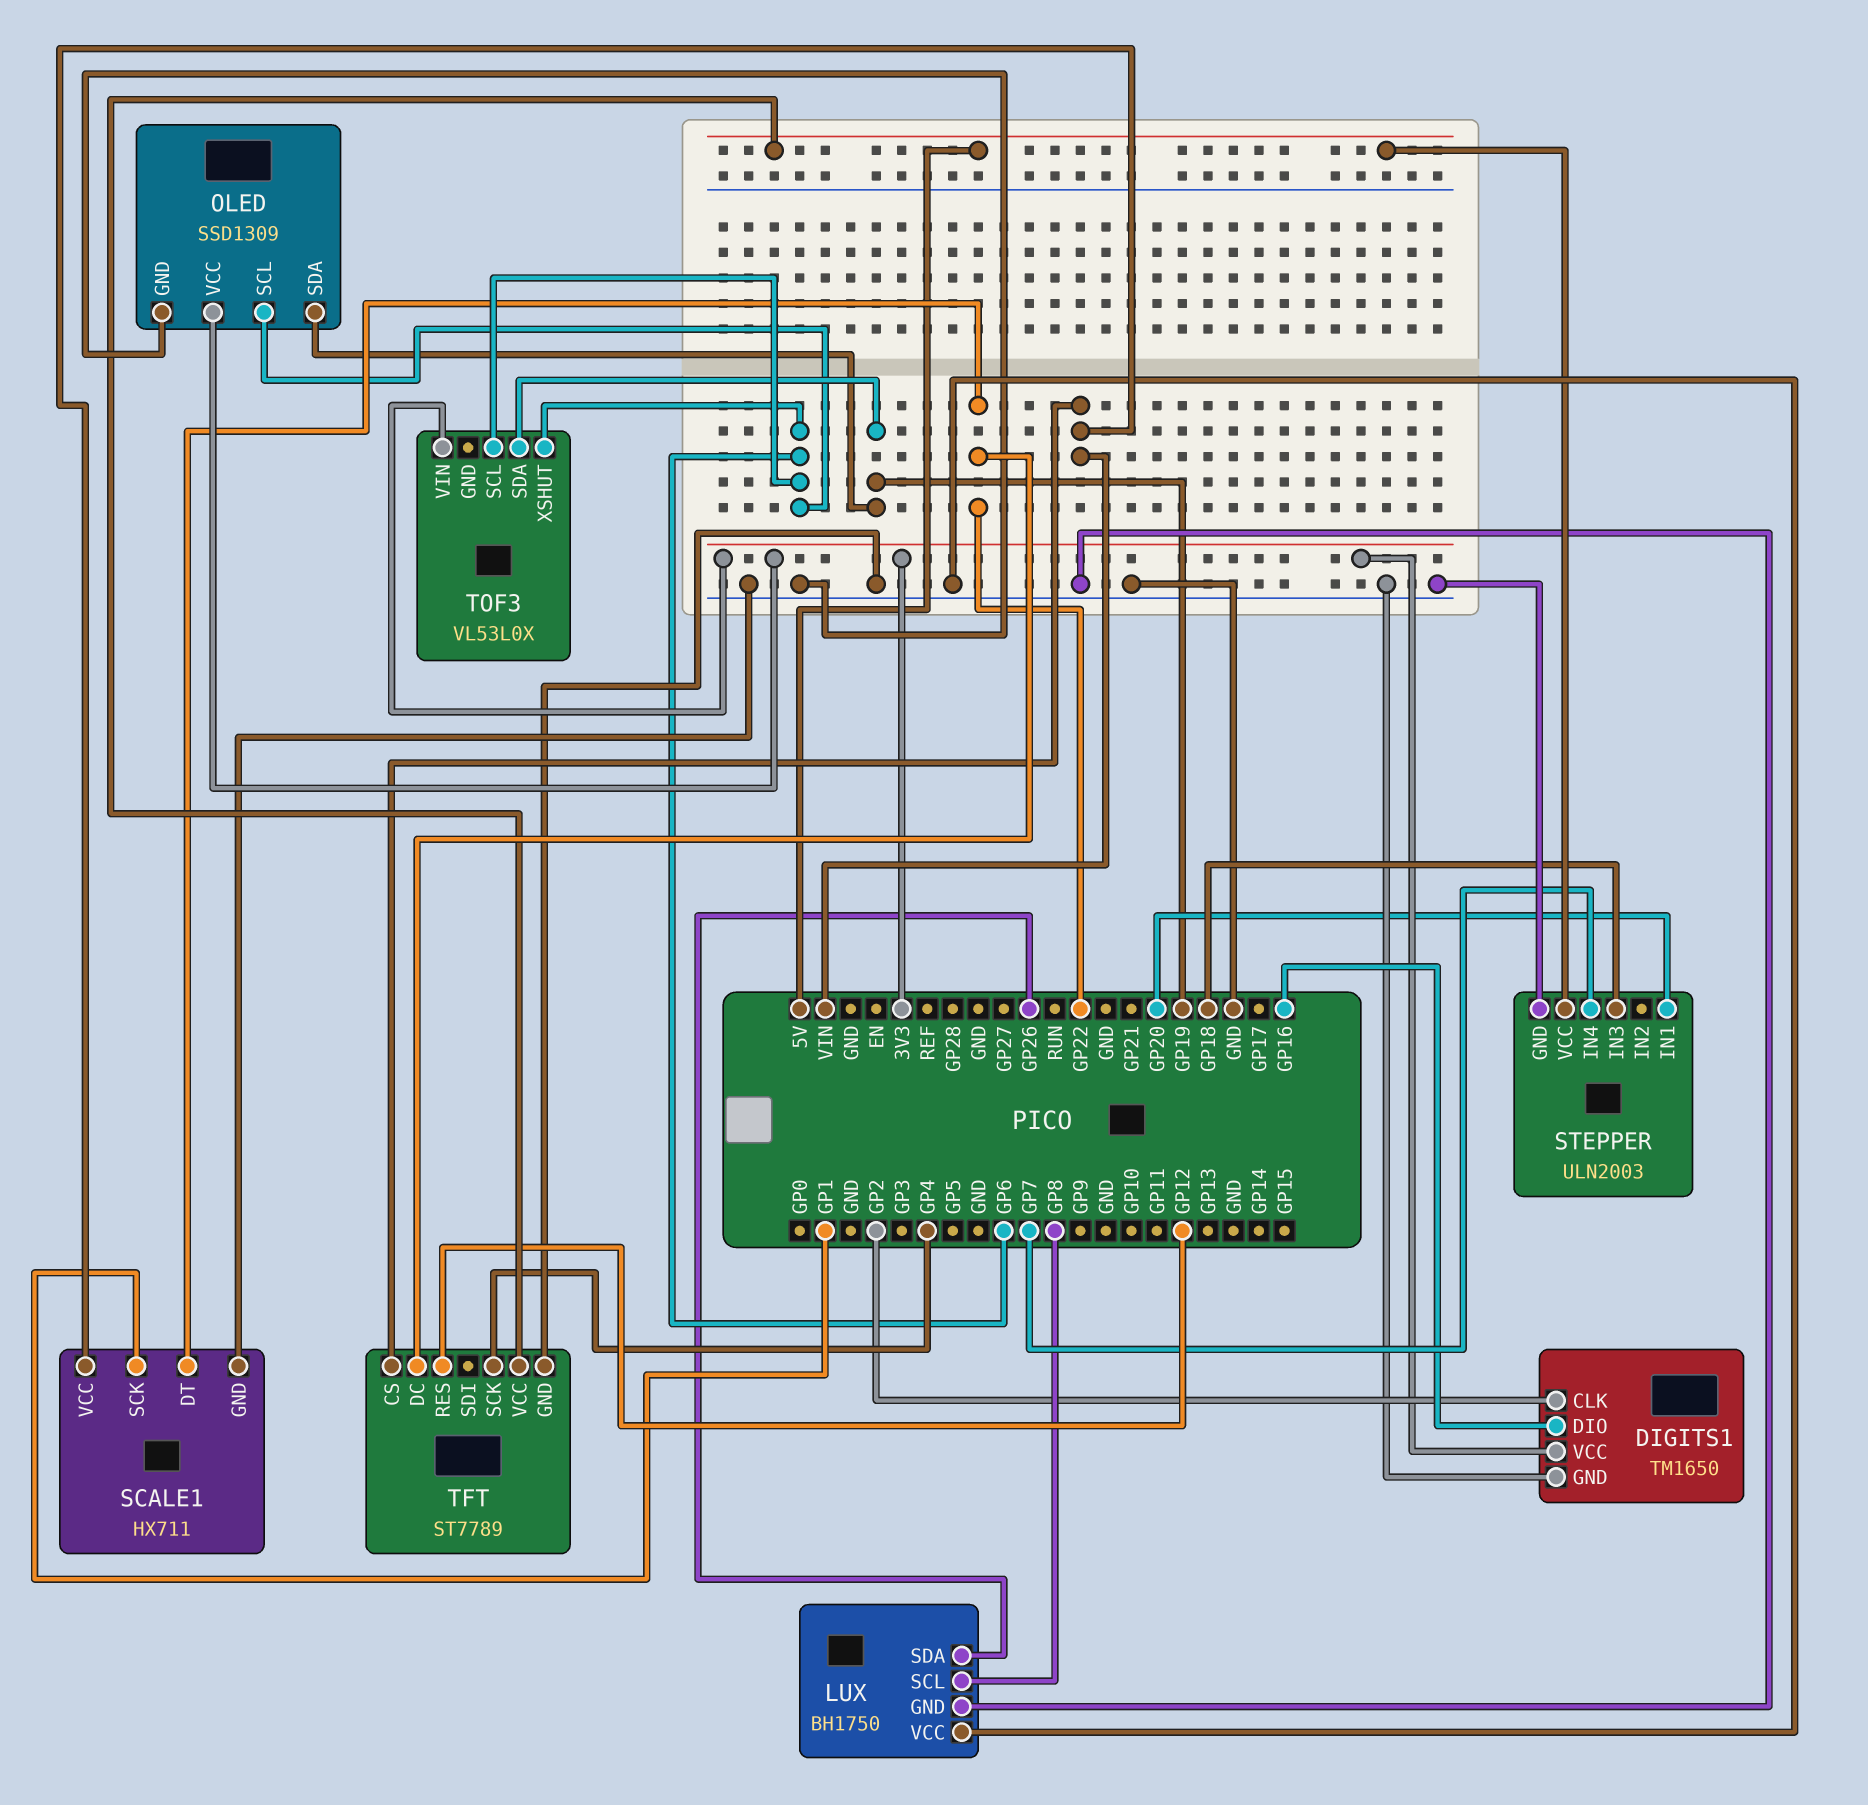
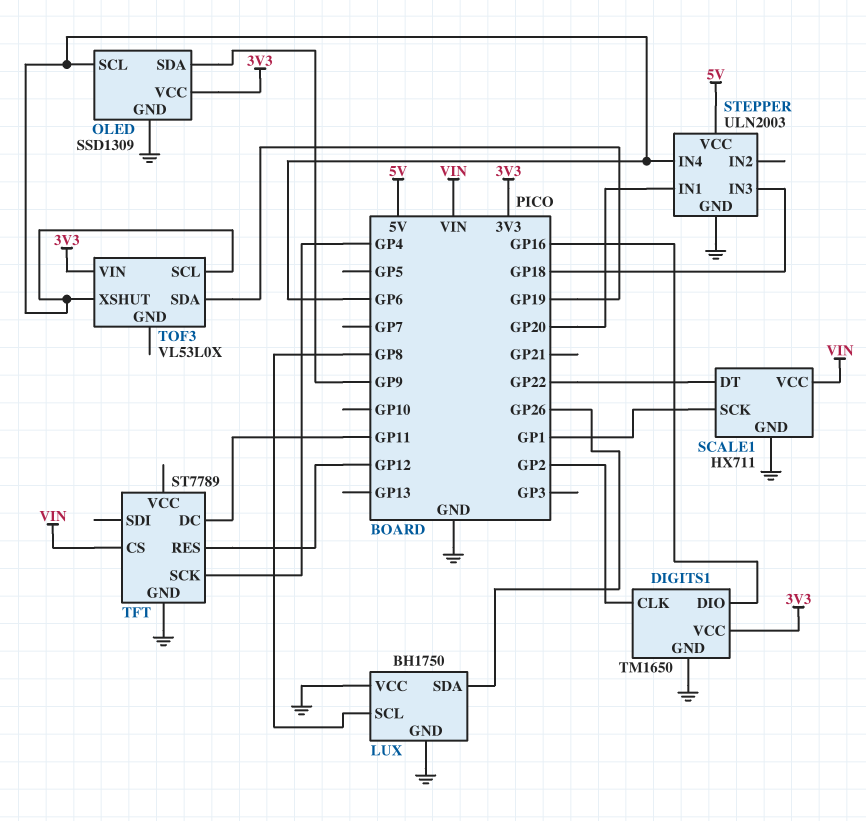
OLED pin SDA: GP19 -> GP9
STEPPER pin IN4: GP7 -> GP6
TFT pin DC: GP22 -> GP11
TFT pin VCC: 5V -> none

